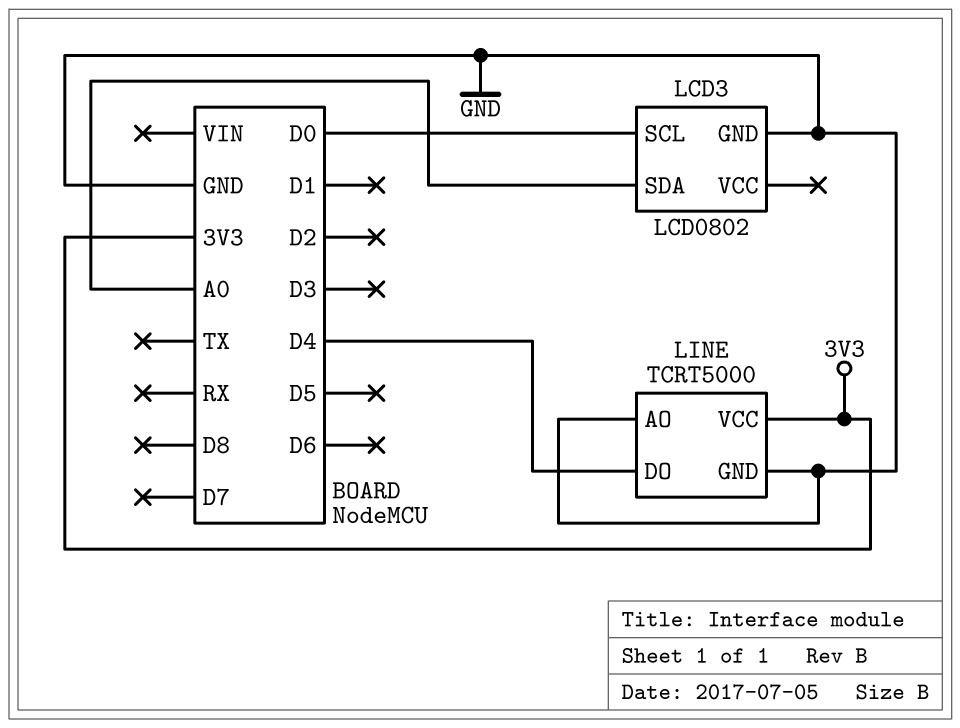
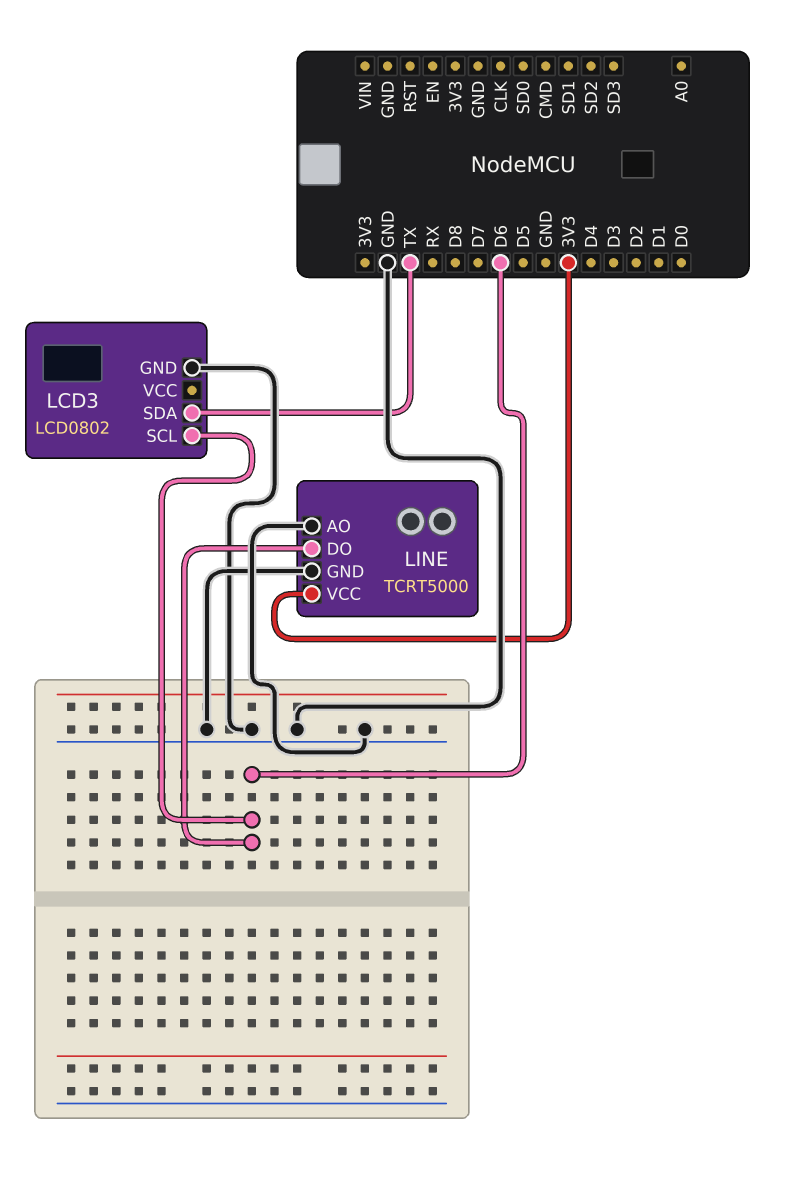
LCD3 pin SCL: D0 -> D6
LCD3 pin SDA: A0 -> TX
LINE pin DO: D4 -> D6

